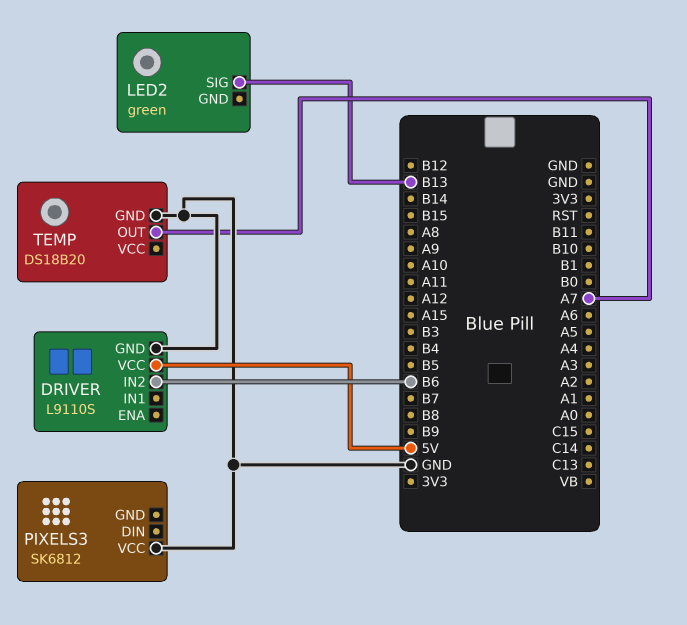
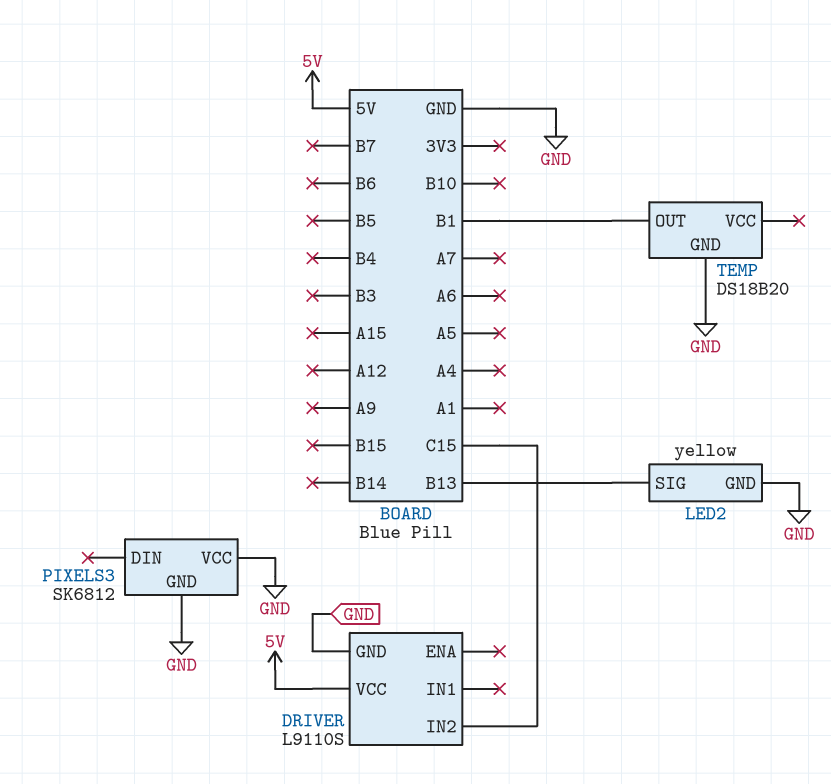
DRIVER pin IN2: B6 -> C15
LED2: green -> yellow
LED2 pin GND: none -> GND
PIXELS3 pin GND: none -> GND
TEMP pin OUT: A7 -> B1

